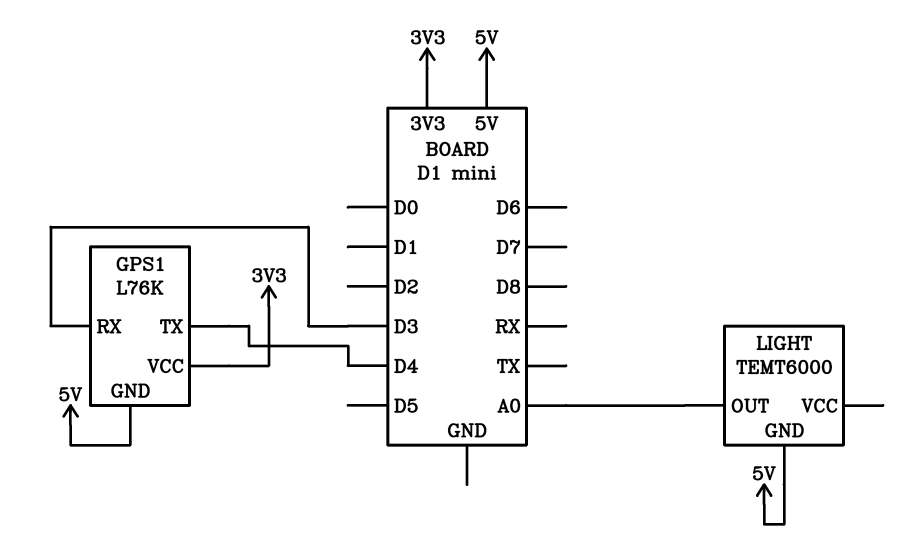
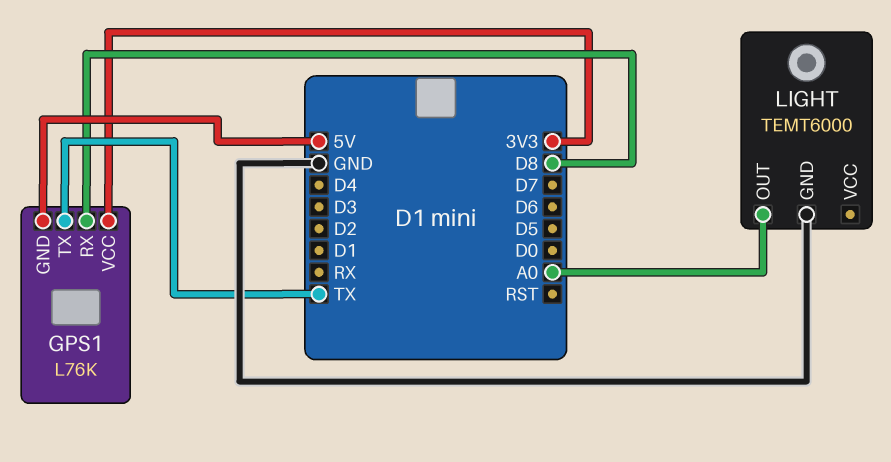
GPS1 pin RX: D3 -> D8
GPS1 pin TX: D4 -> TX
LIGHT pin GND: 5V -> GND

